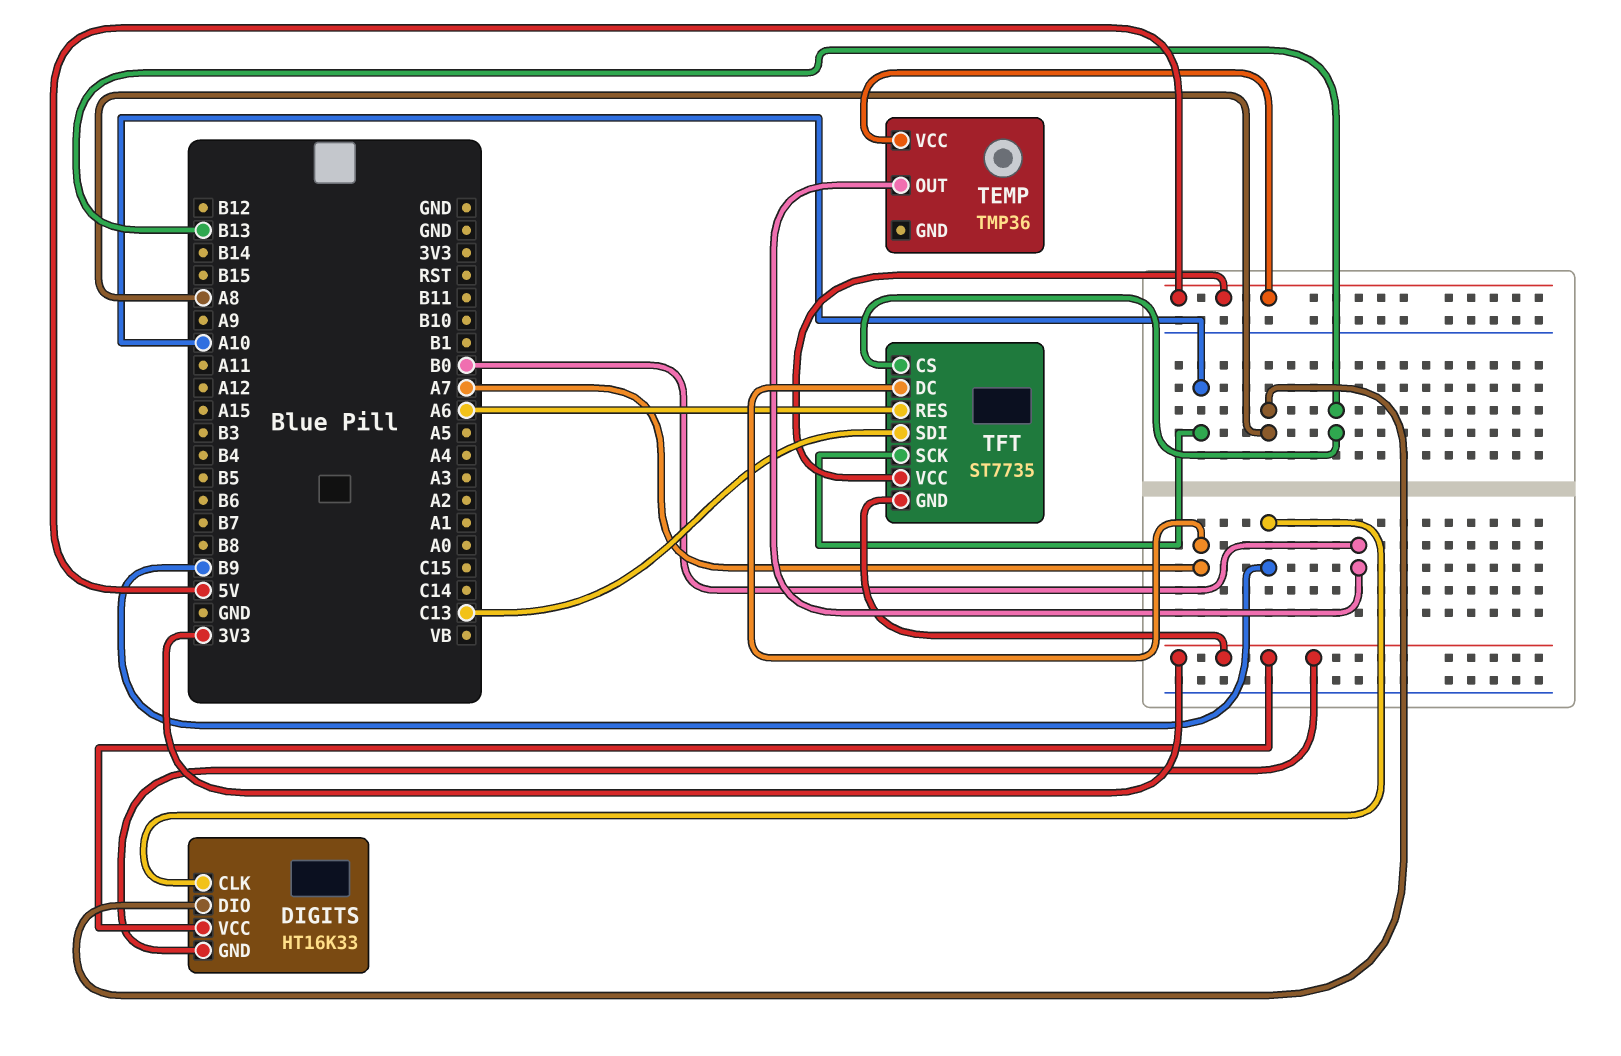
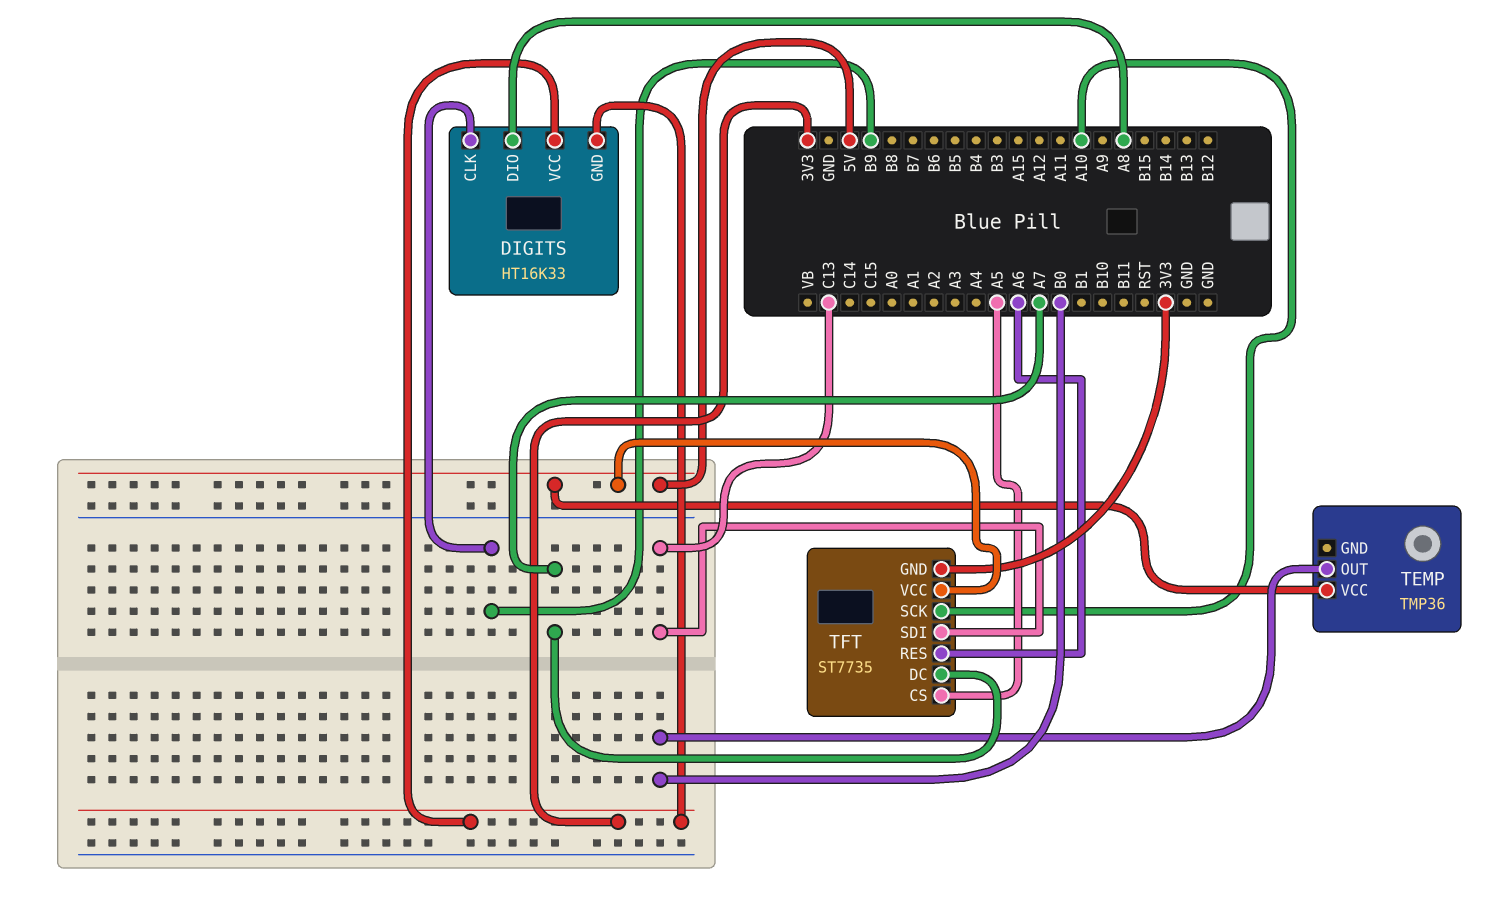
TFT pin CS: B13 -> A5

